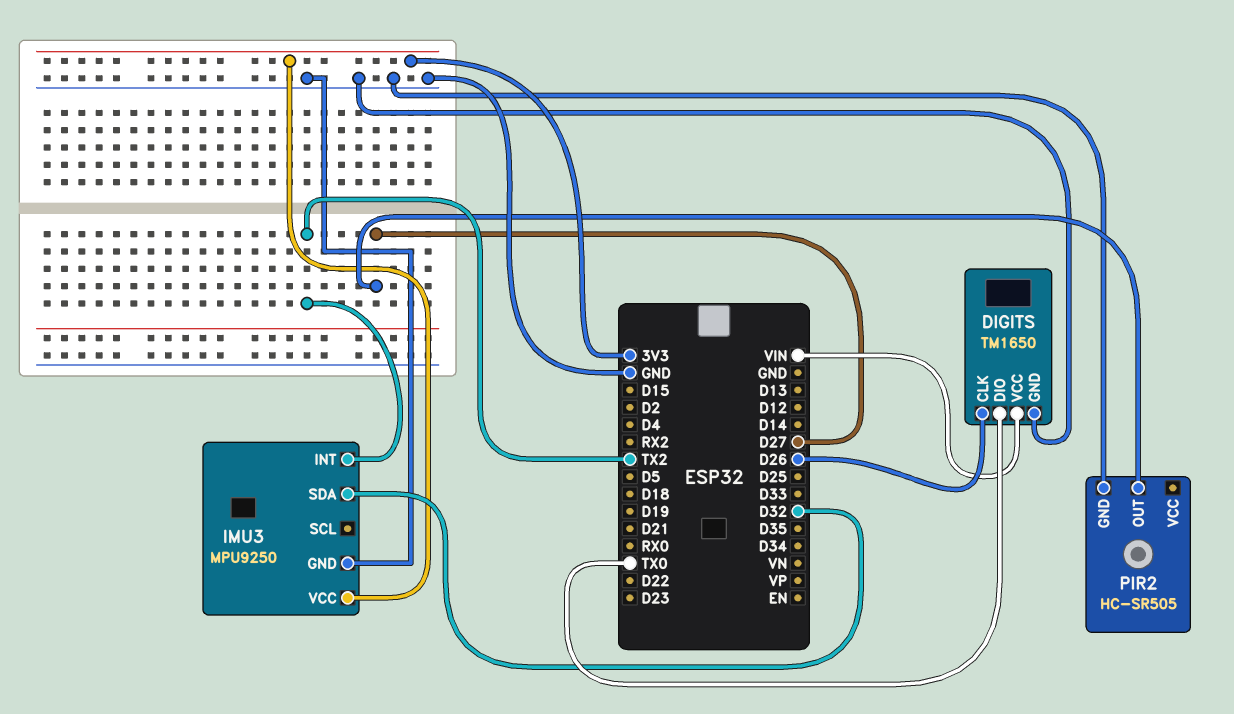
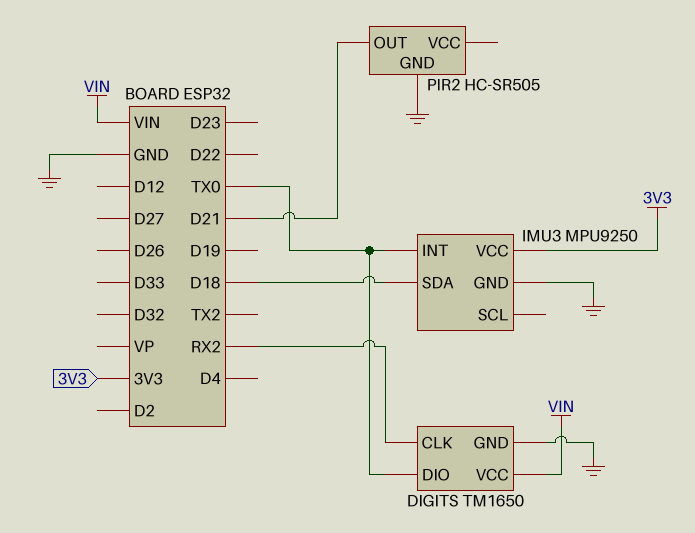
DIGITS pin CLK: D26 -> RX2
IMU3 pin INT: TX2 -> TX0
IMU3 pin SDA: D32 -> D18
PIR2 pin OUT: D27 -> D21

